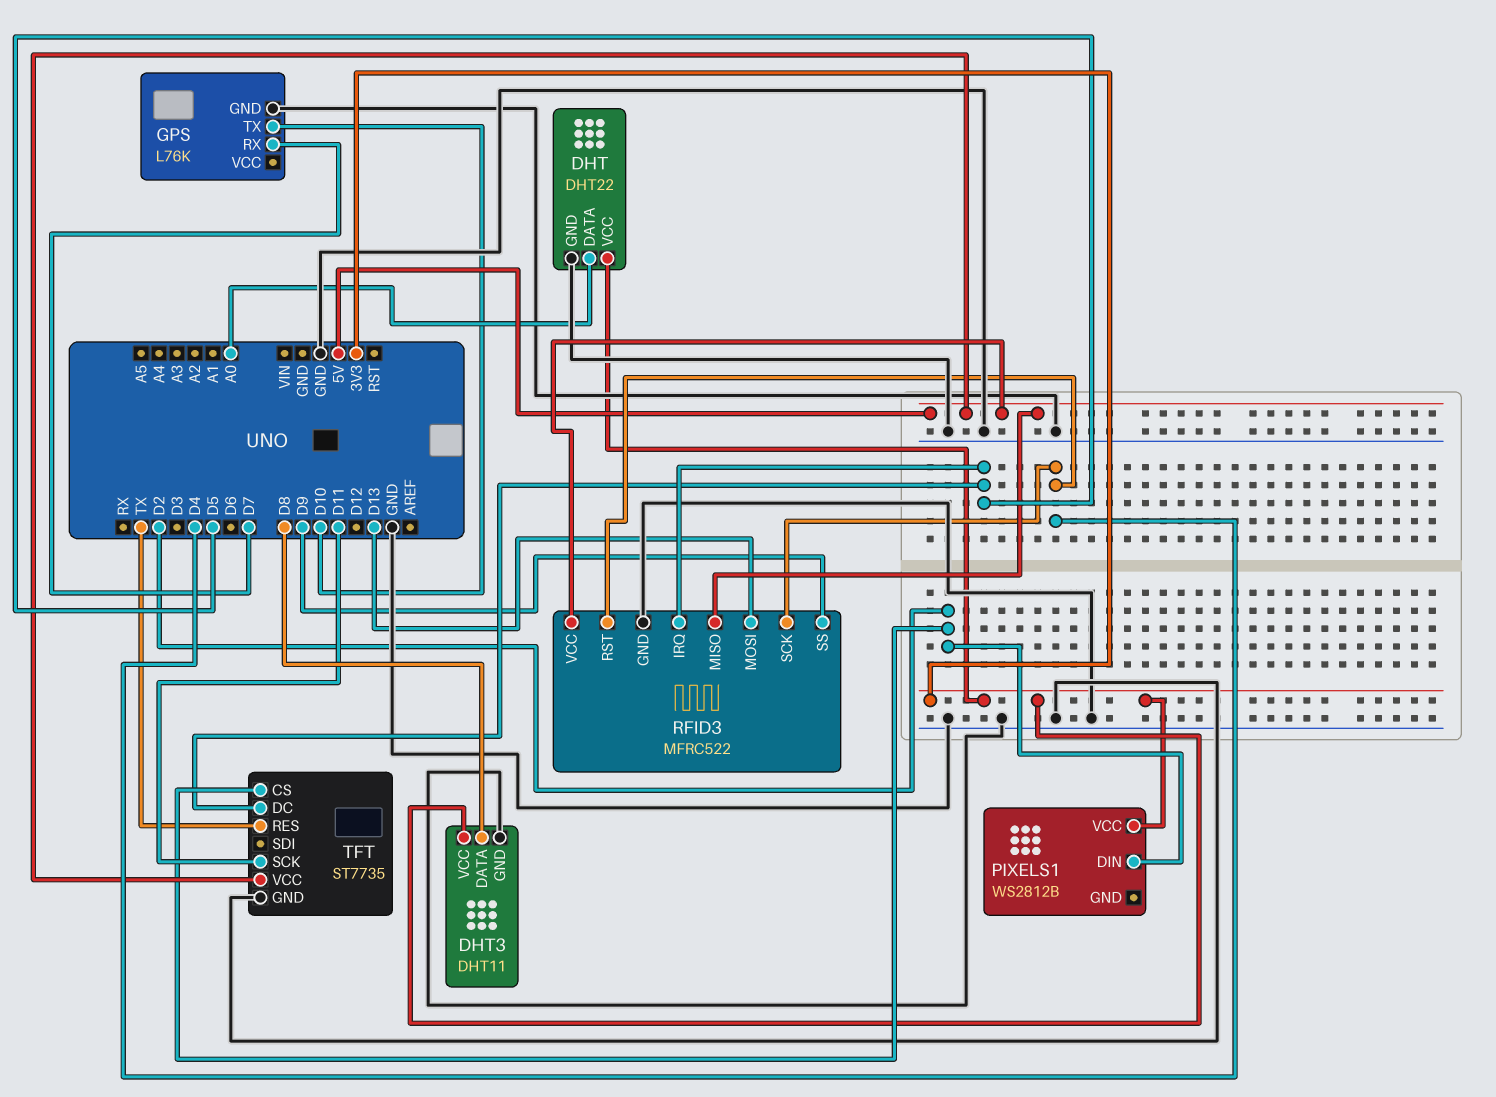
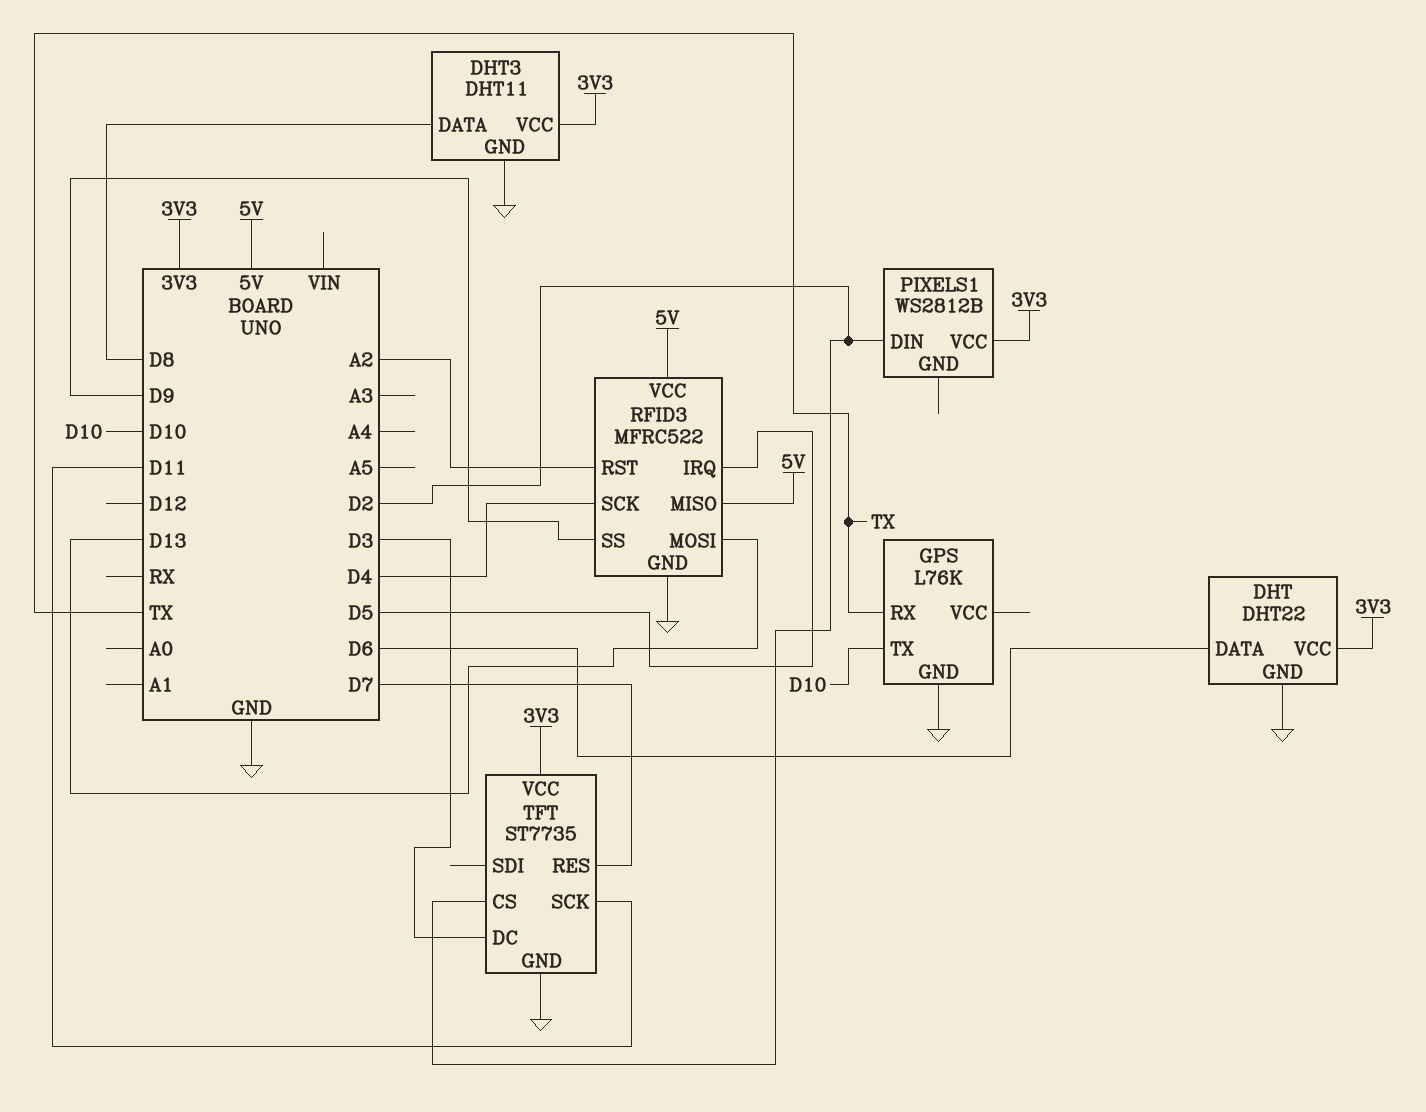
DHT pin DATA: A0 -> D6
GPS pin RX: D7 -> TX
RFID3 pin RST: D4 -> A2
TFT pin DC: D5 -> D3
TFT pin RES: TX -> D7
TFT pin VCC: 5V -> 3V3

